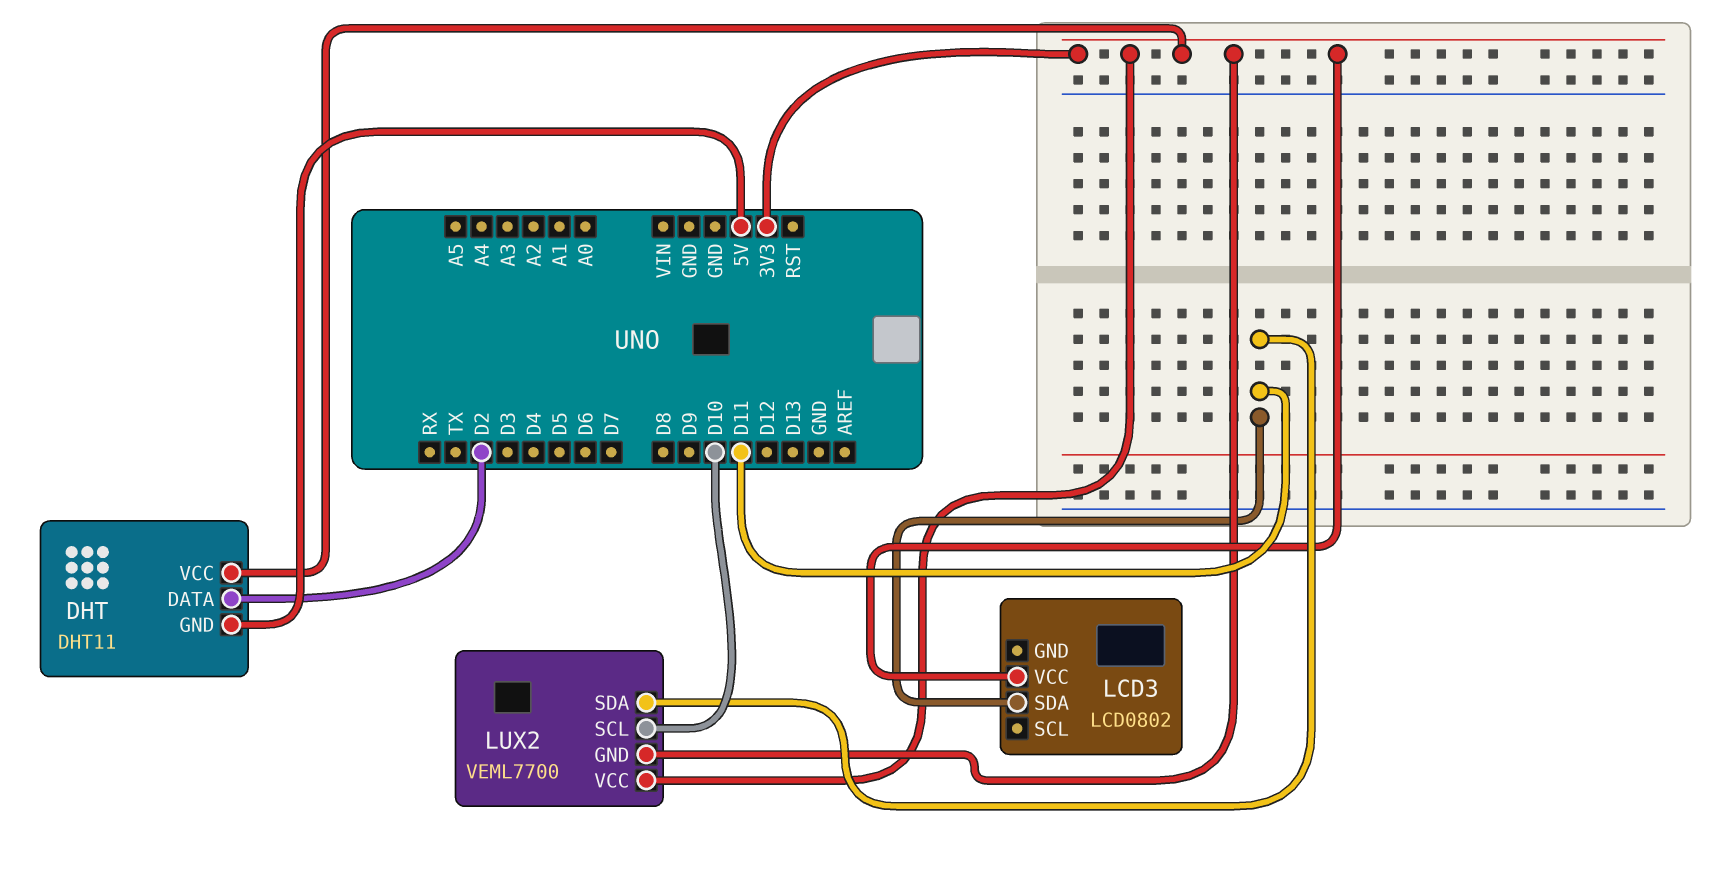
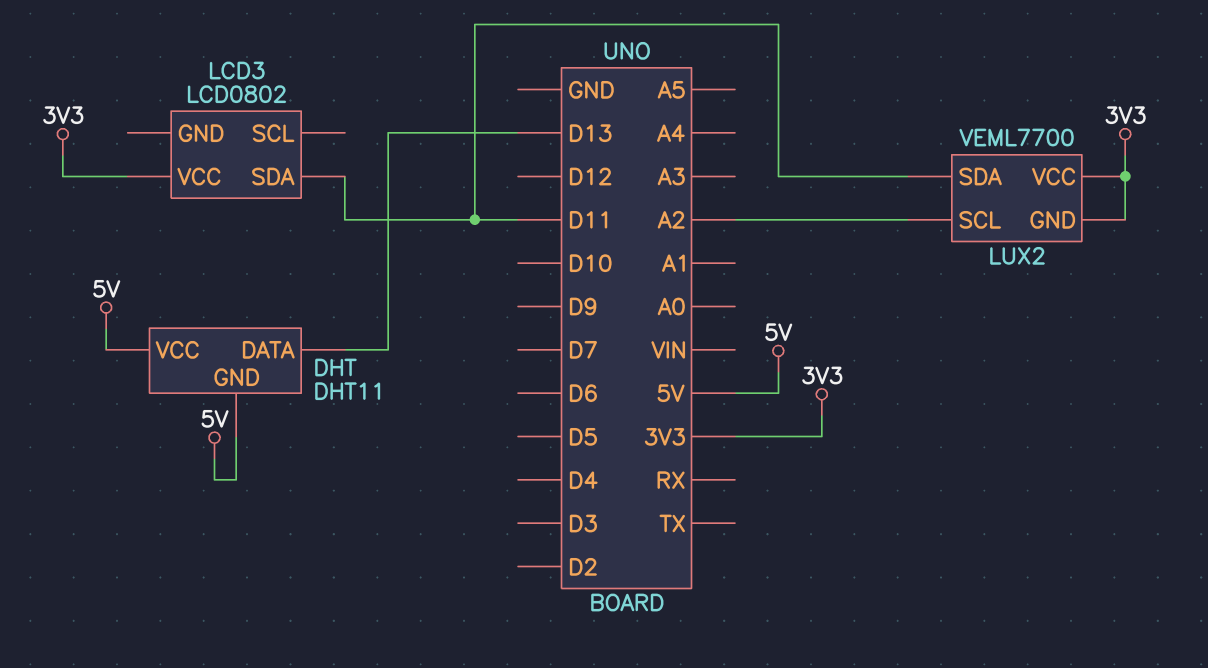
DHT pin DATA: D2 -> D13
DHT pin VCC: 3V3 -> 5V
LUX2 pin SCL: D10 -> A2

